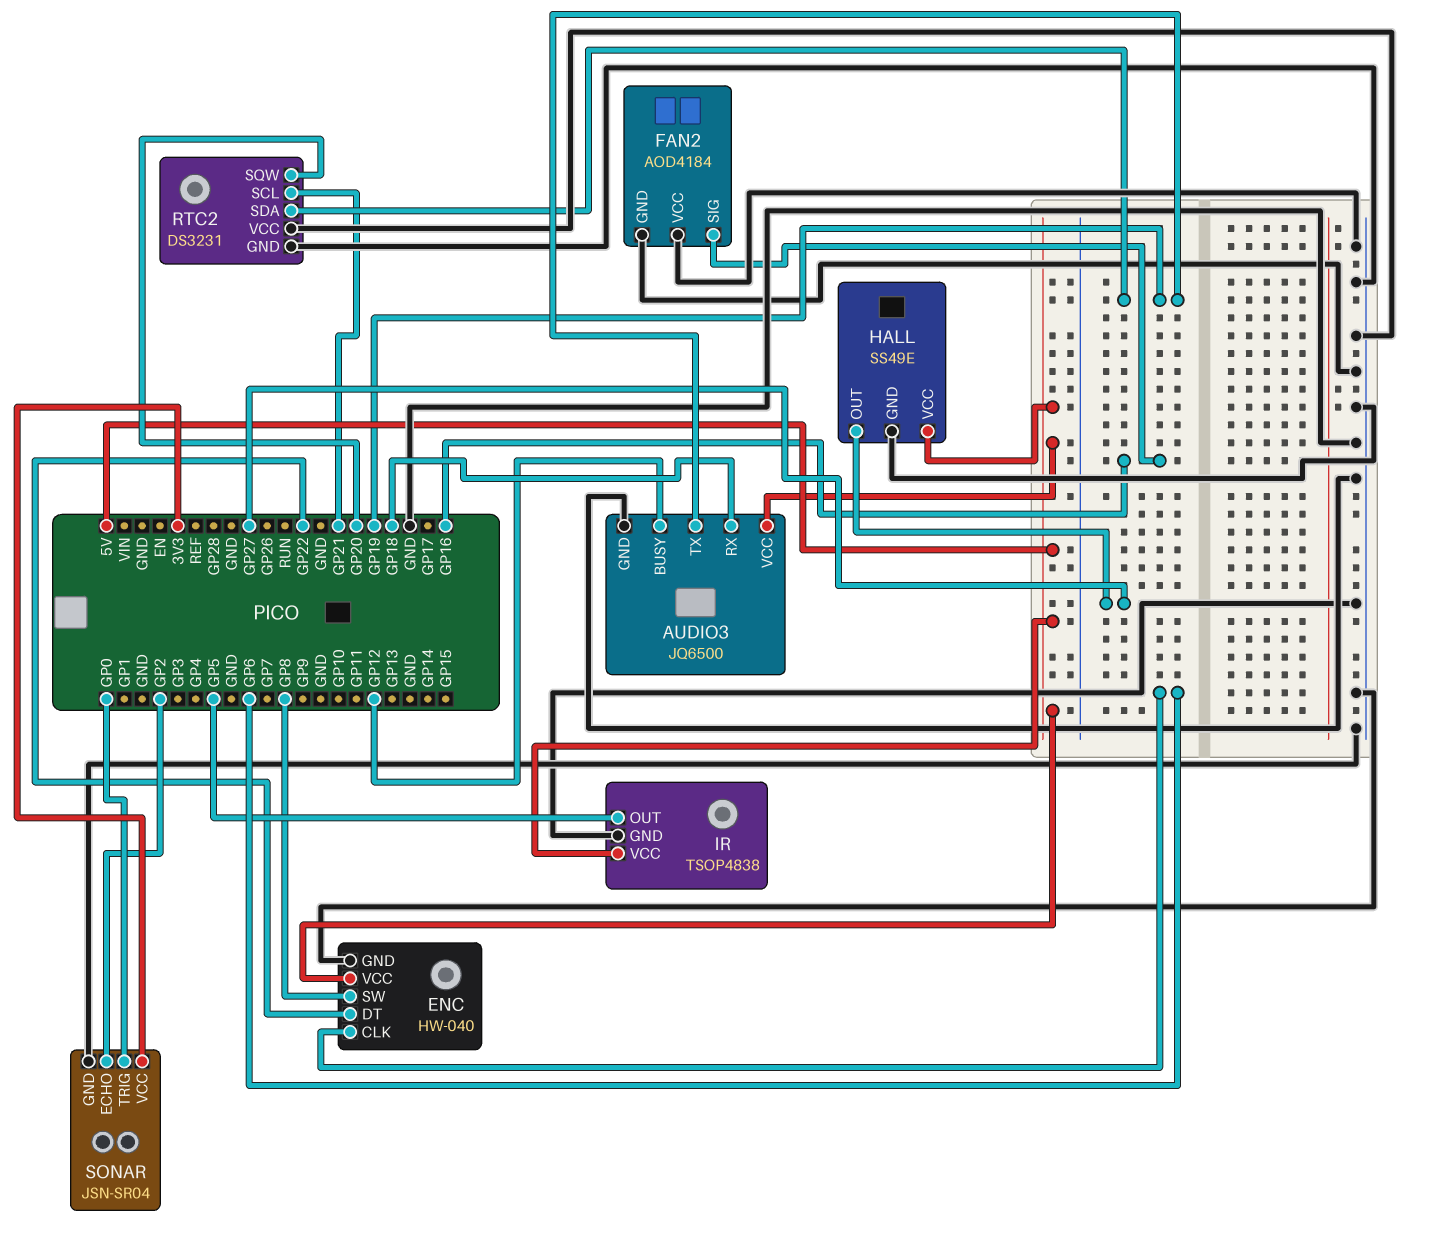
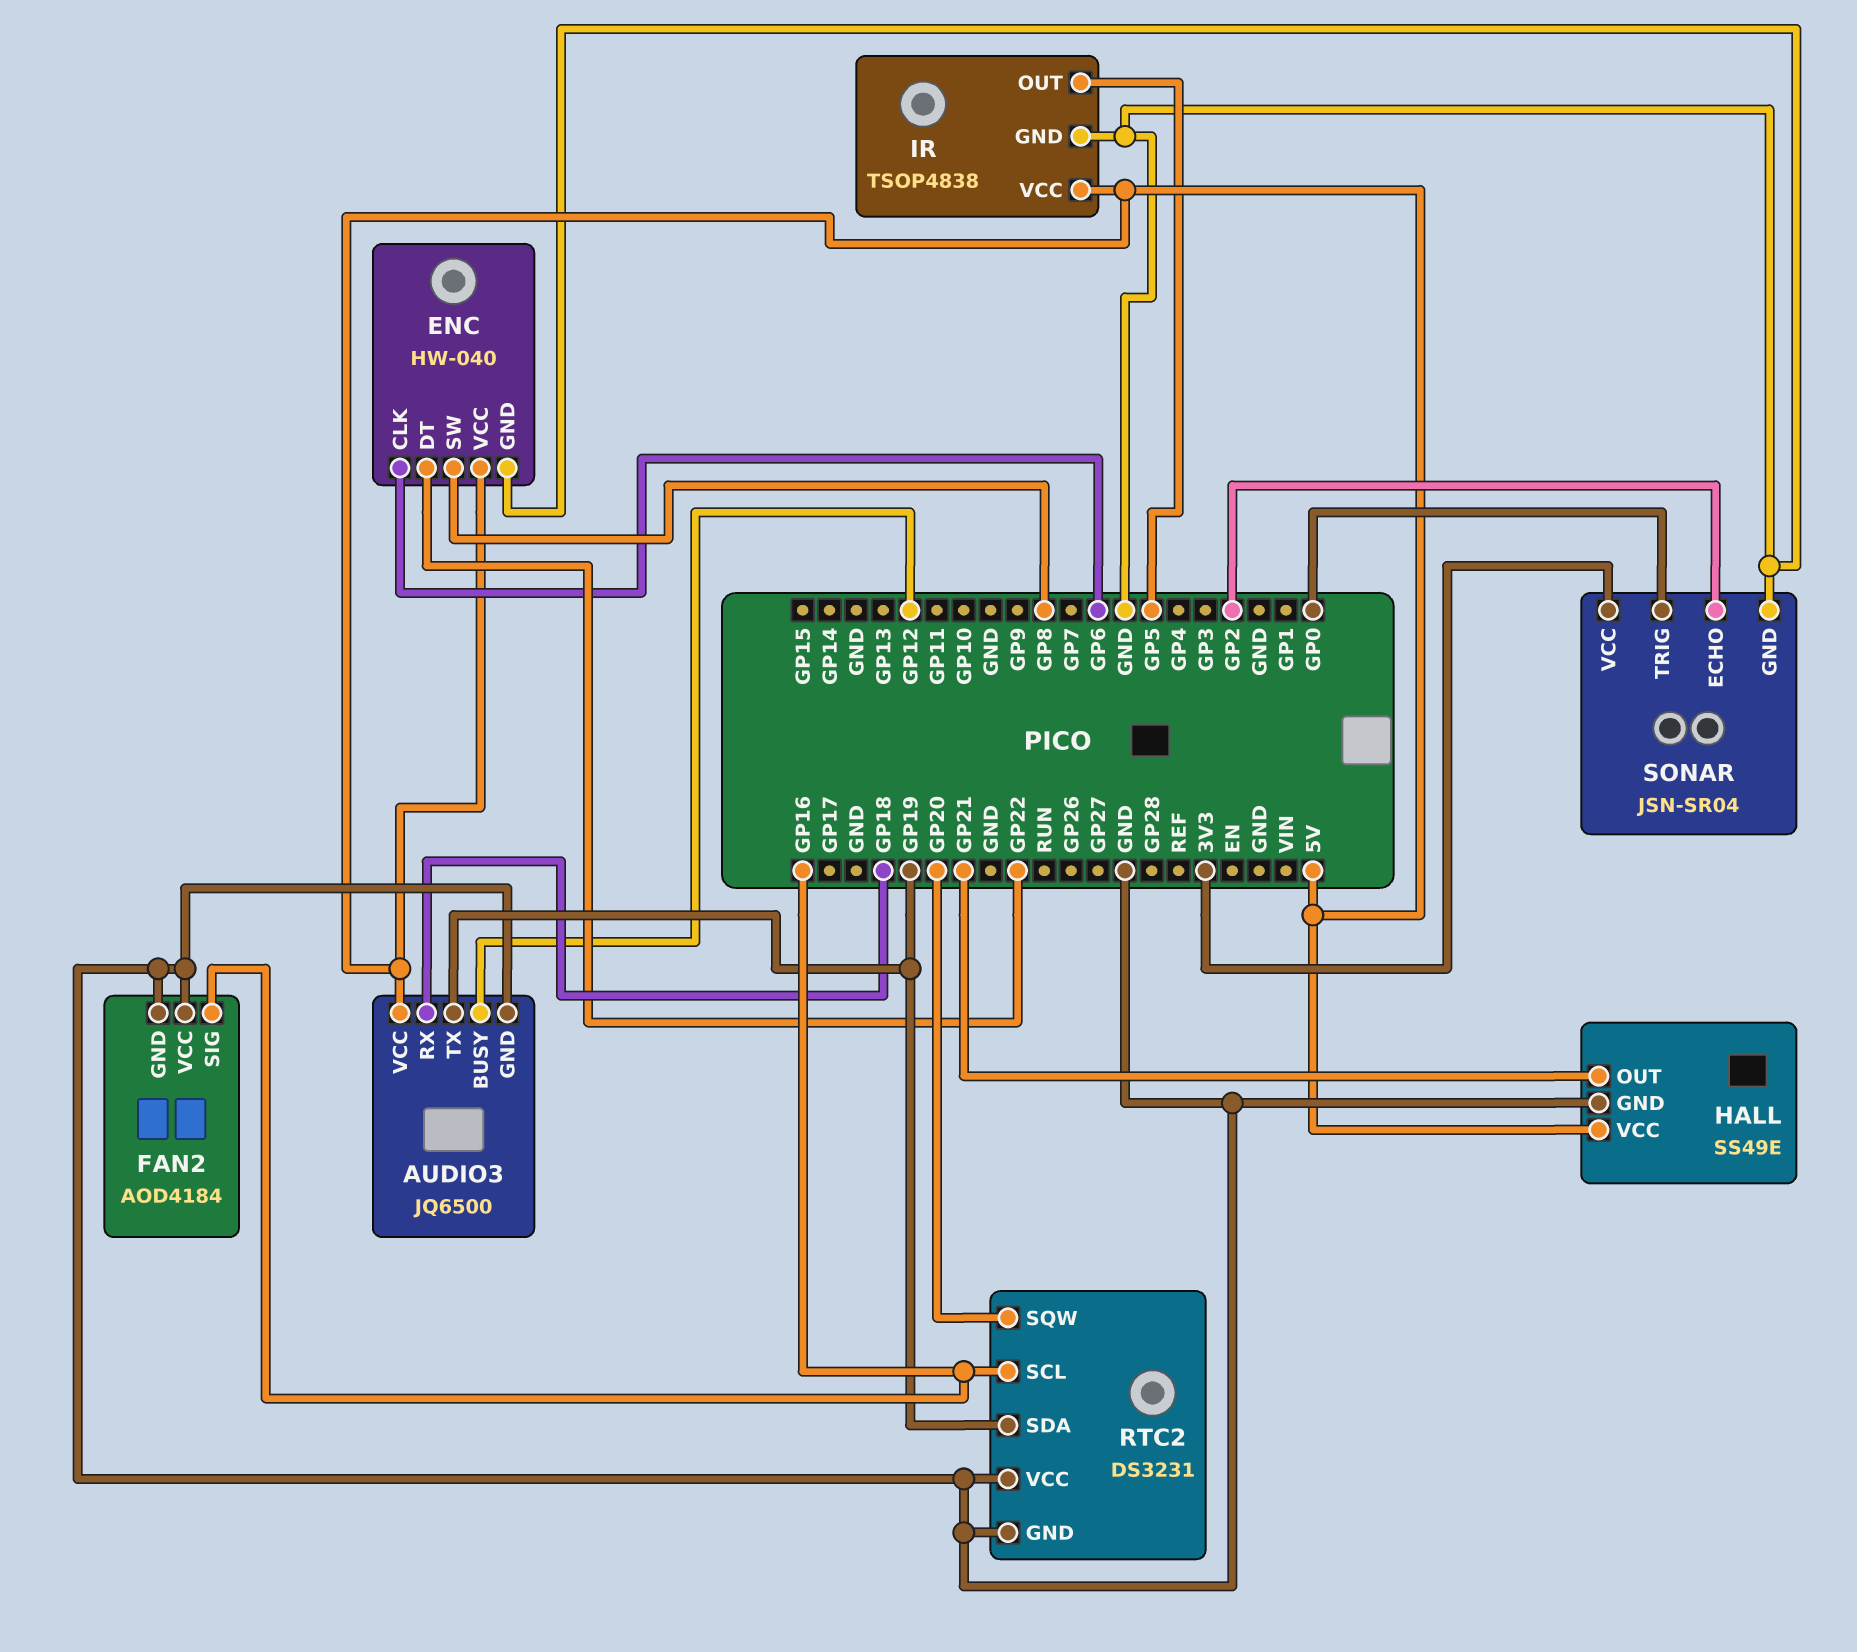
HALL pin OUT: GP27 -> GP21
RTC2 pin SCL: GP21 -> GP16

